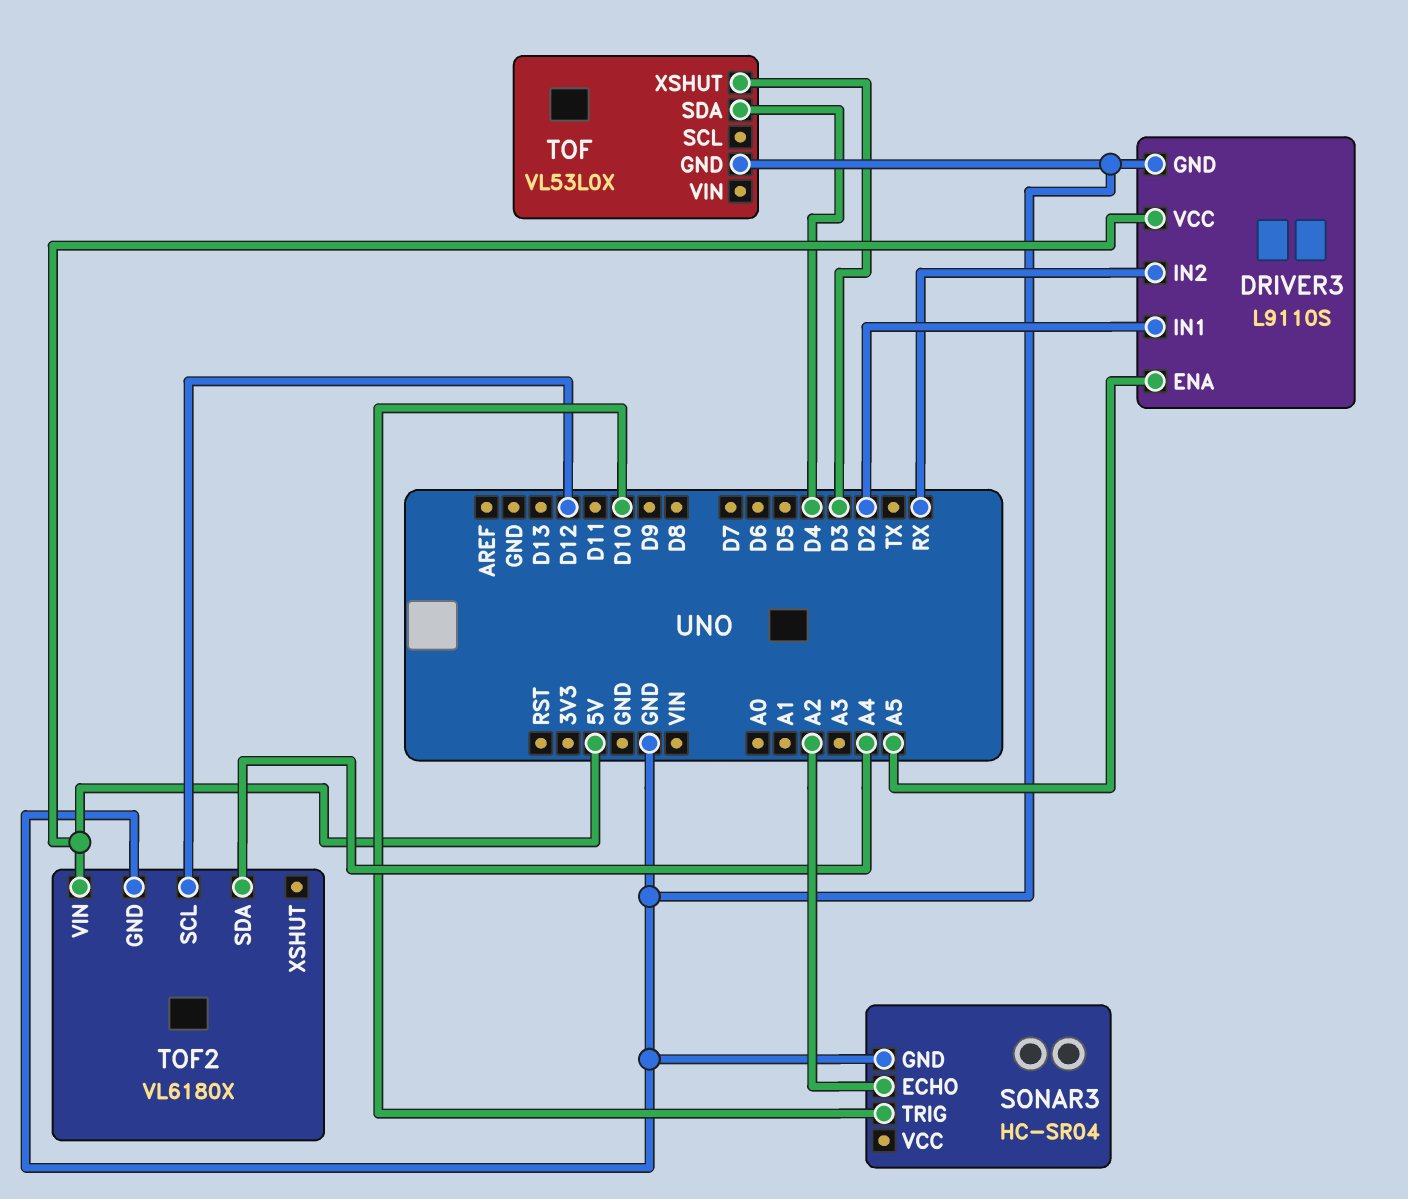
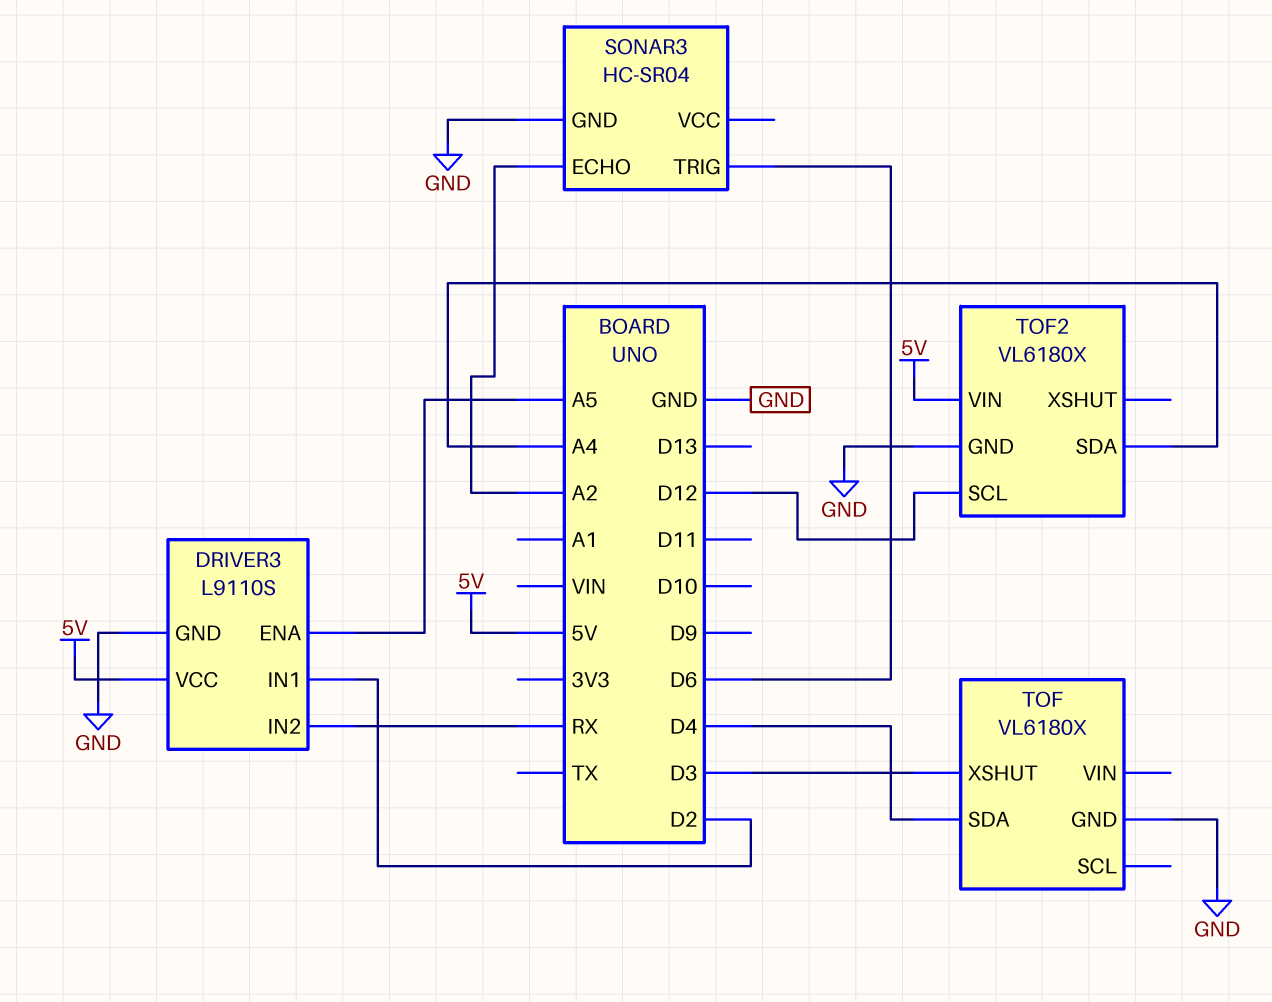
SONAR3 pin TRIG: D10 -> D6
TOF: VL53L0X -> VL6180X

